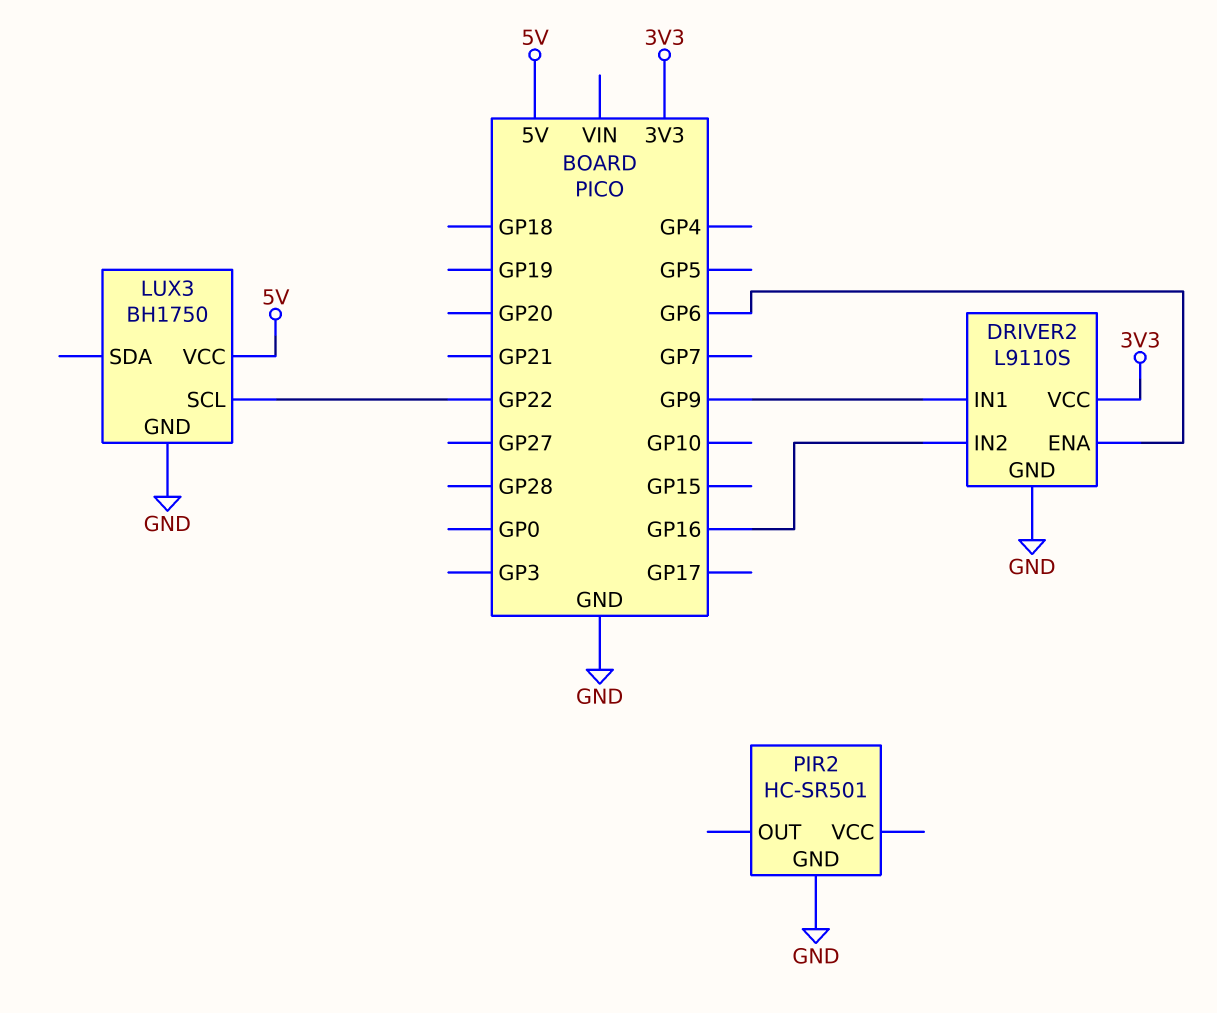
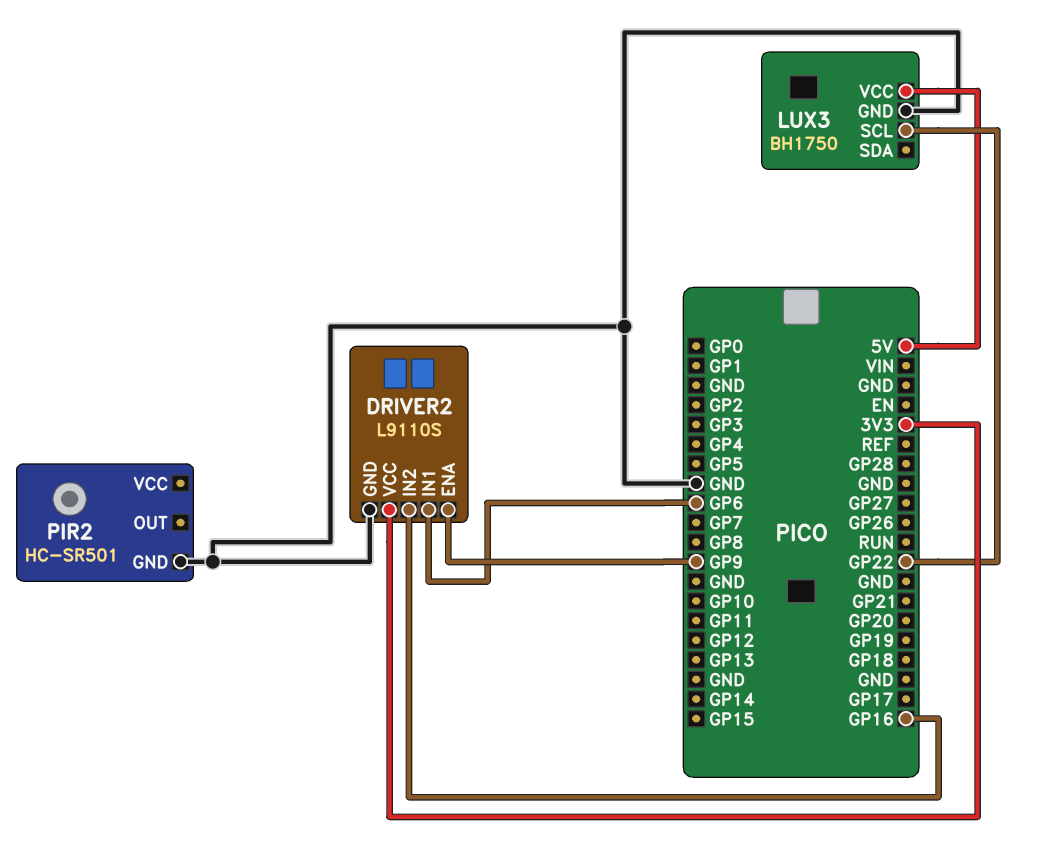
DRIVER2 pin ENA: GP6 -> GP9
DRIVER2 pin IN1: GP9 -> GP6

